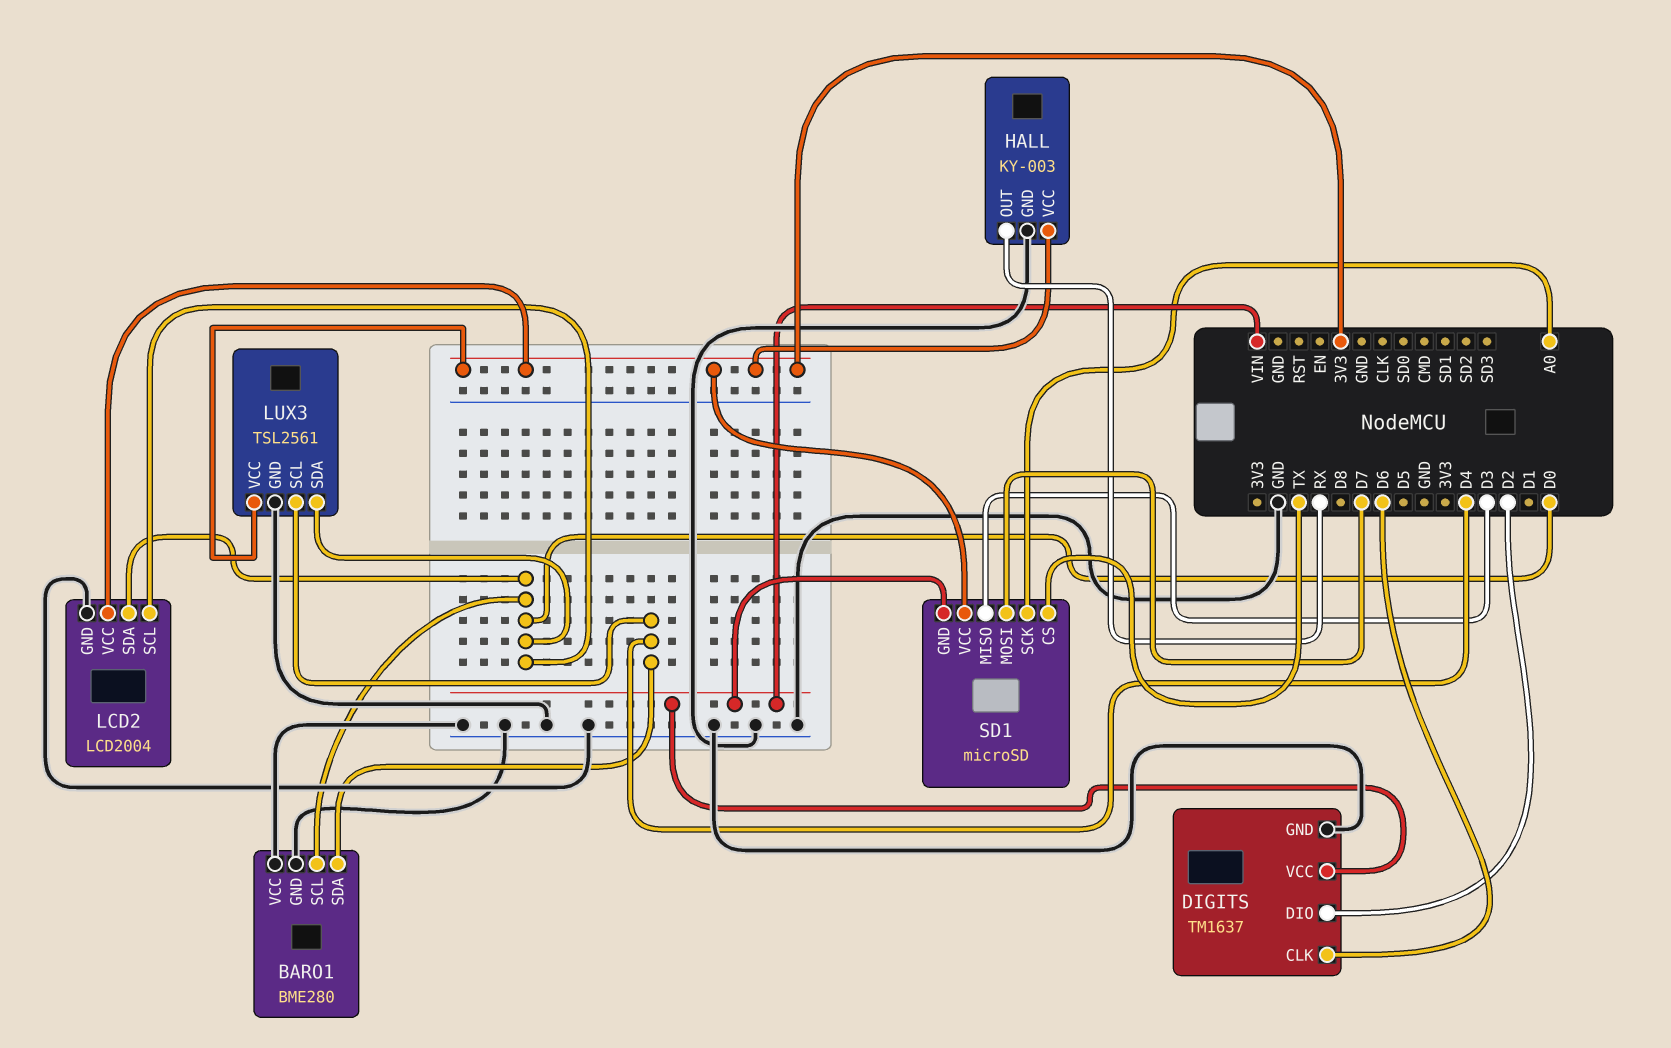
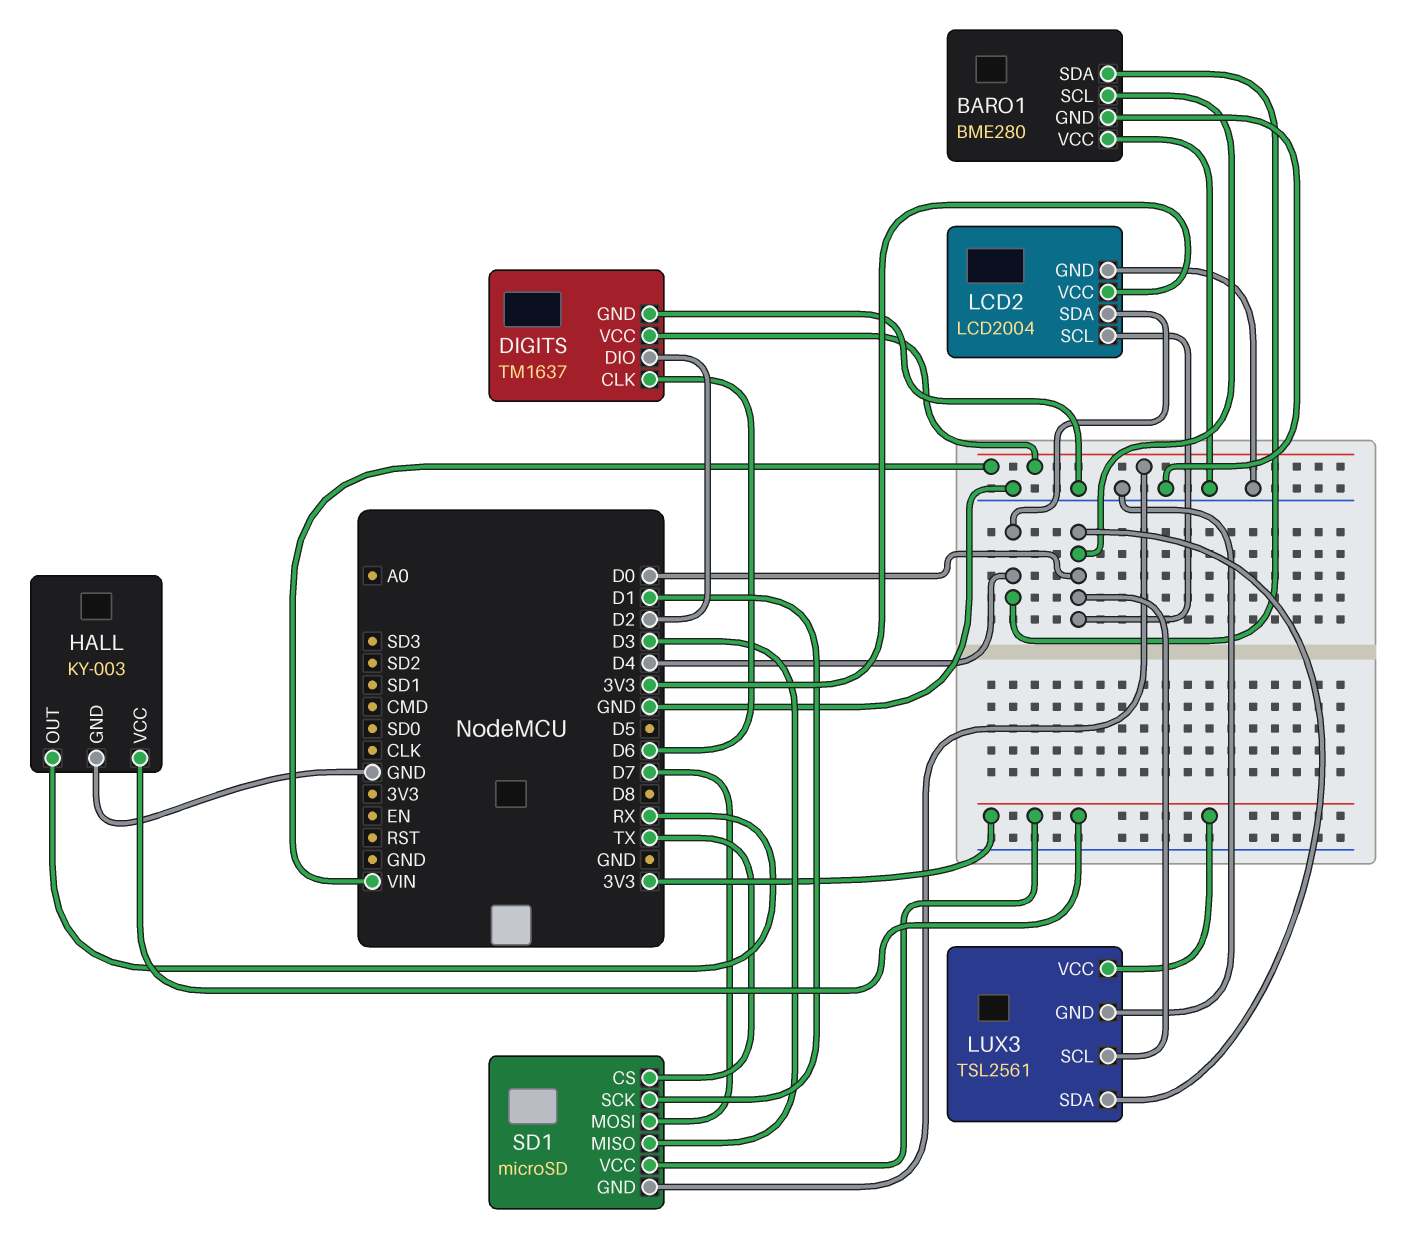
LCD2 pin SDA: D0 -> D4
LUX3 pin SCL: D4 -> D0
SD1 pin SCK: A0 -> D1

